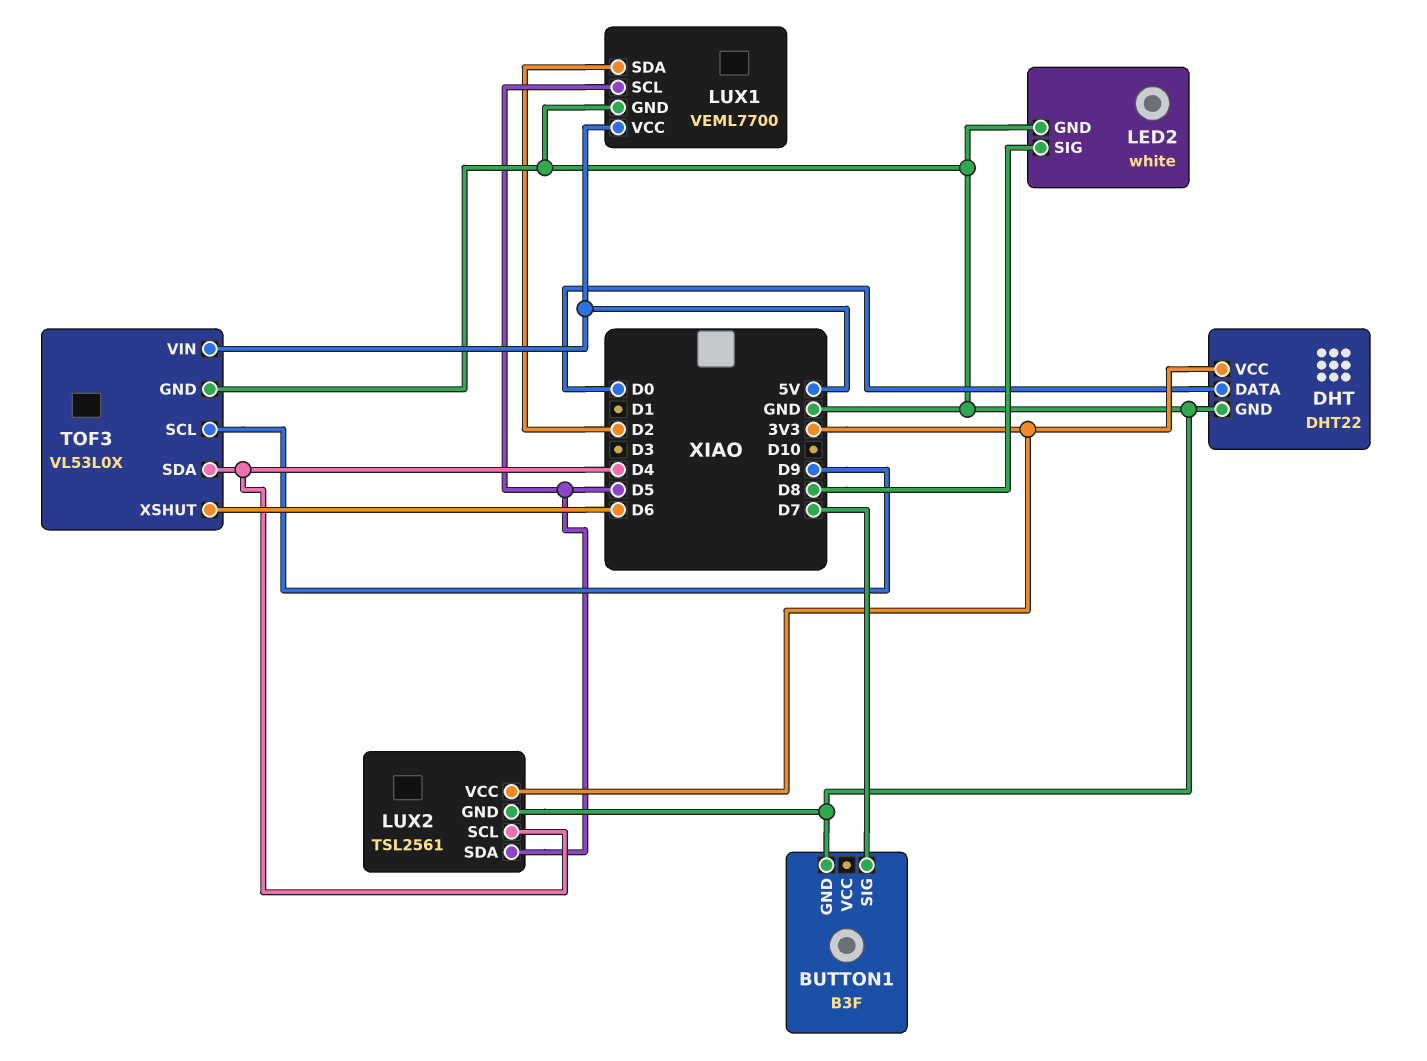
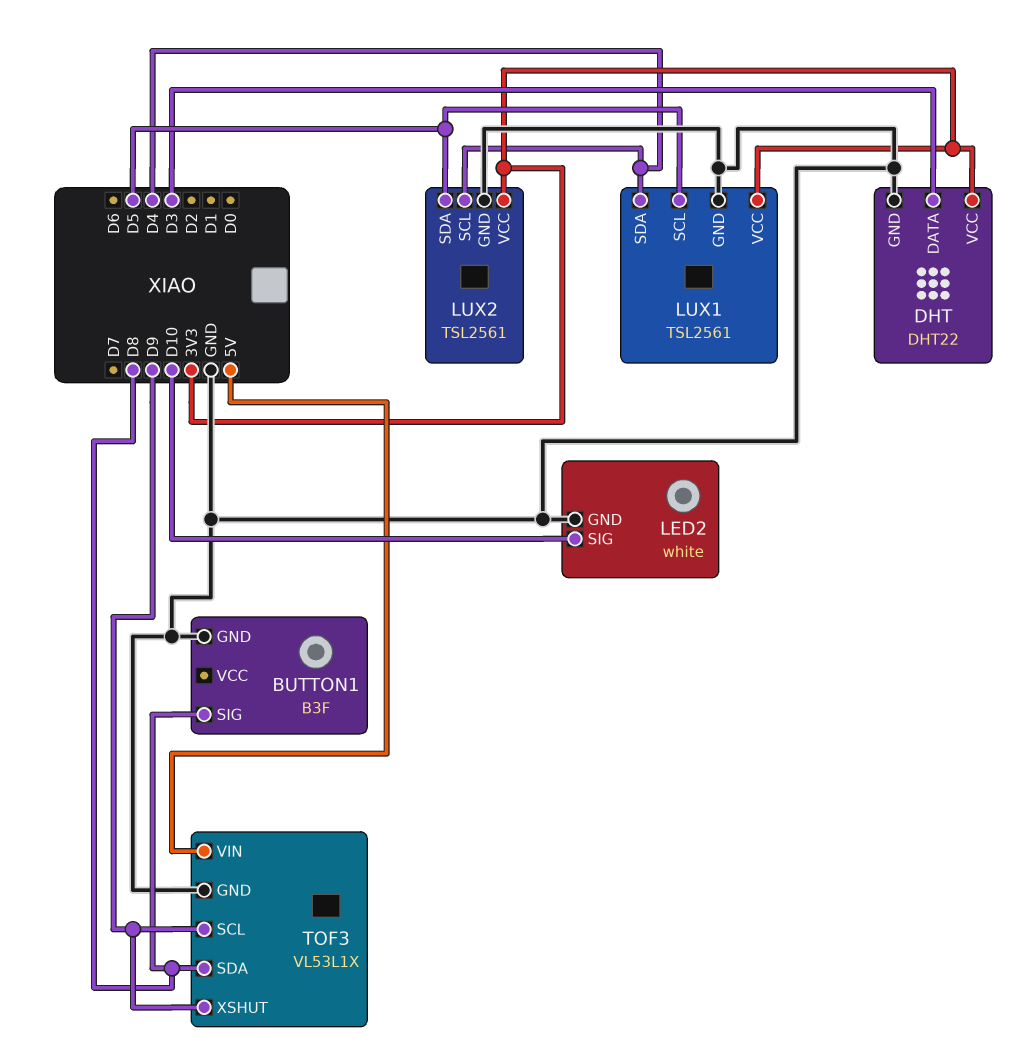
BUTTON1 pin SIG: D7 -> D8
DHT pin DATA: D0 -> D3
LED2 pin SIG: D8 -> D10
LUX1: VEML7700 -> TSL2561
LUX1 pin SDA: D2 -> D4
LUX1 pin VCC: 5V -> 3V3
TOF3: VL53L0X -> VL53L1X
TOF3 pin SDA: D4 -> D8
TOF3 pin XSHUT: D6 -> D9

